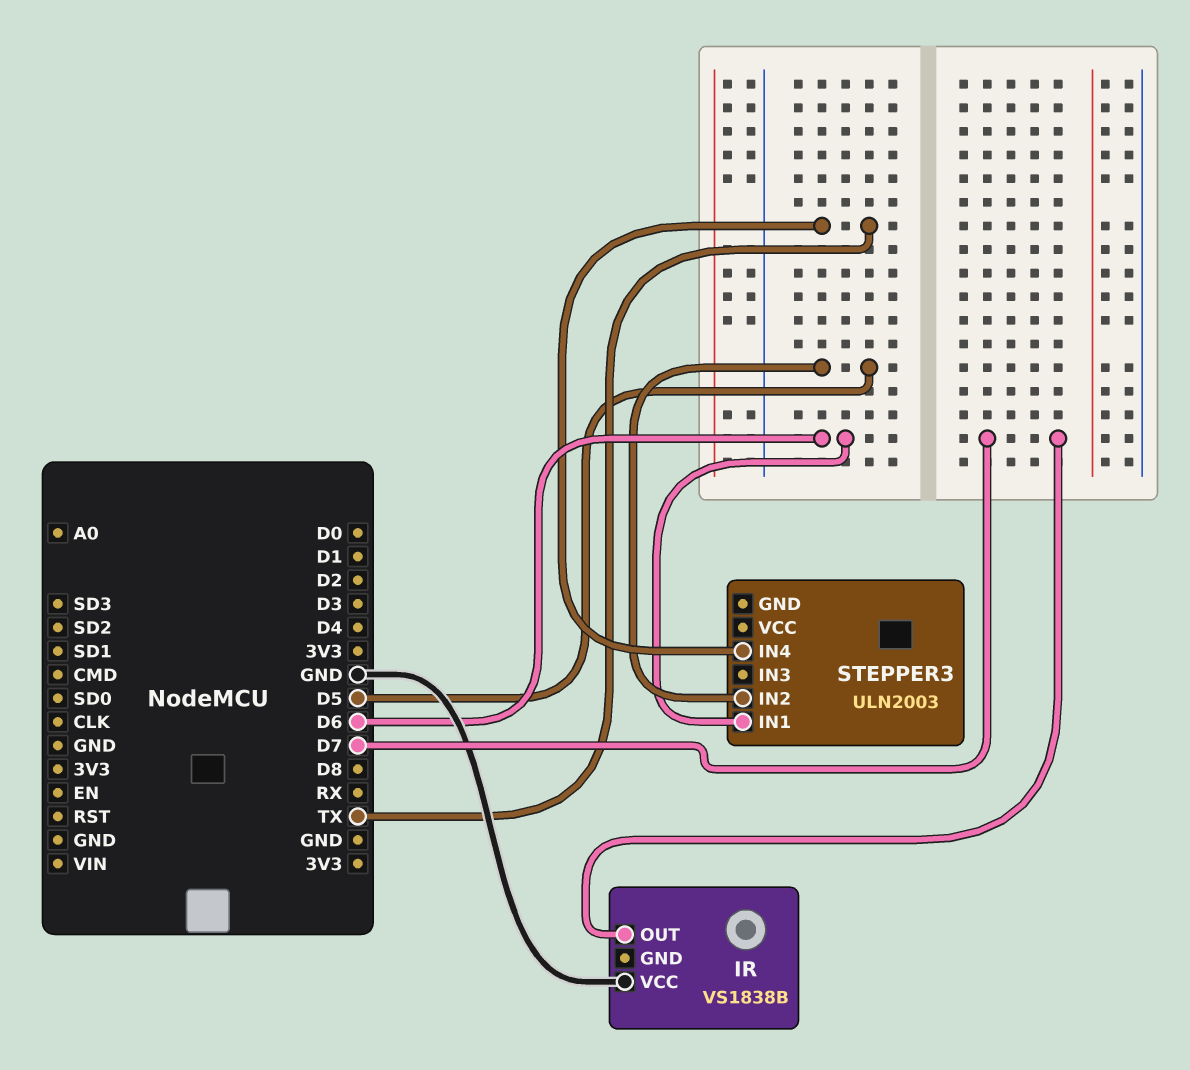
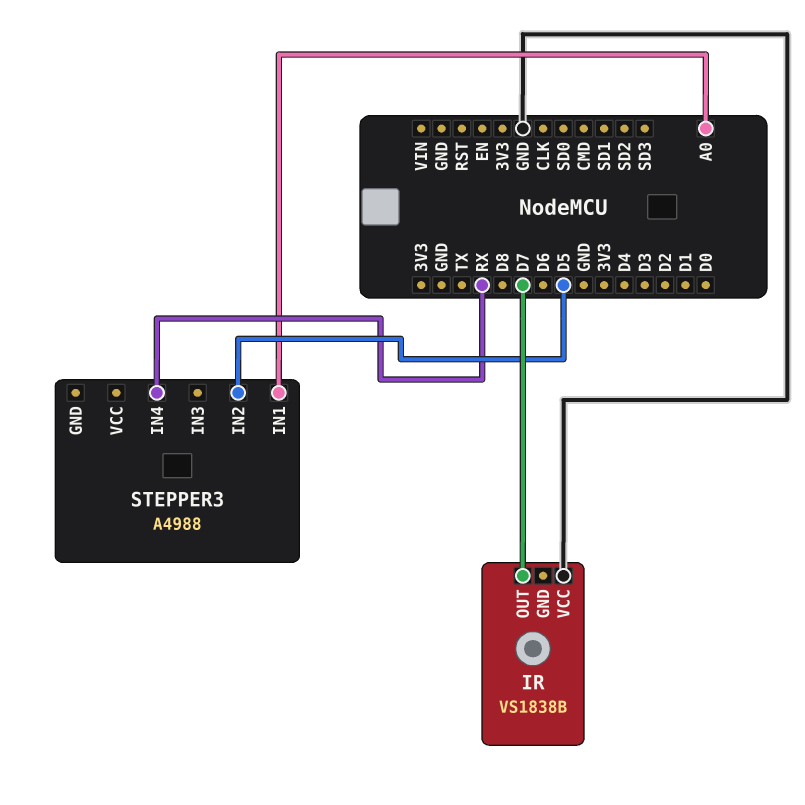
STEPPER3: ULN2003 -> A4988
STEPPER3 pin IN1: D6 -> A0
STEPPER3 pin IN4: TX -> RX

